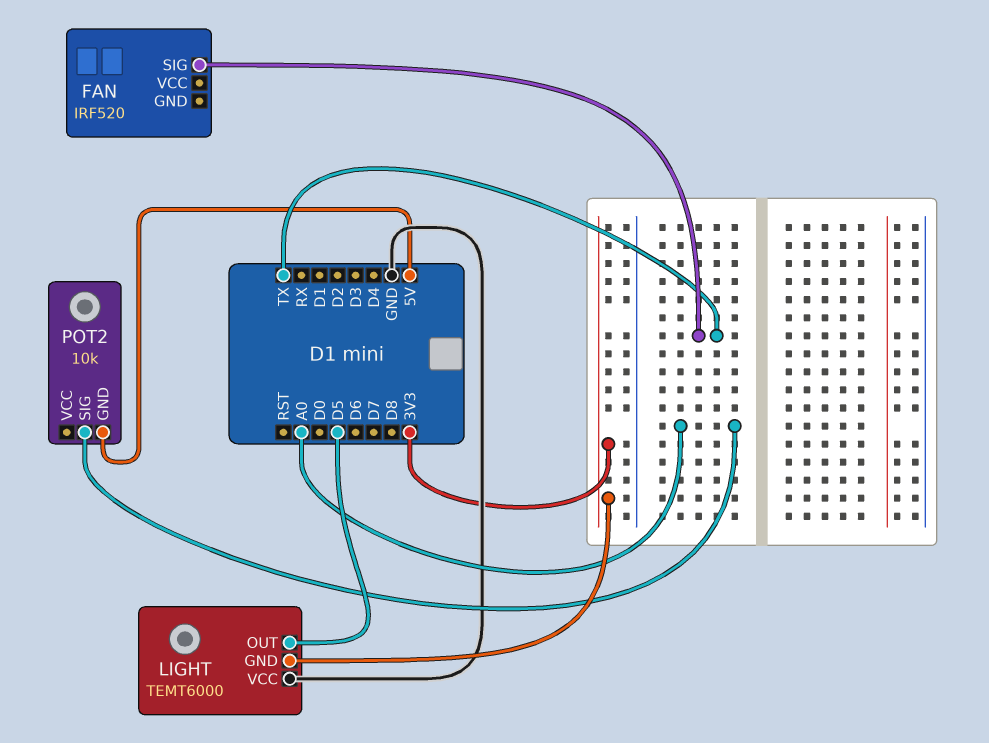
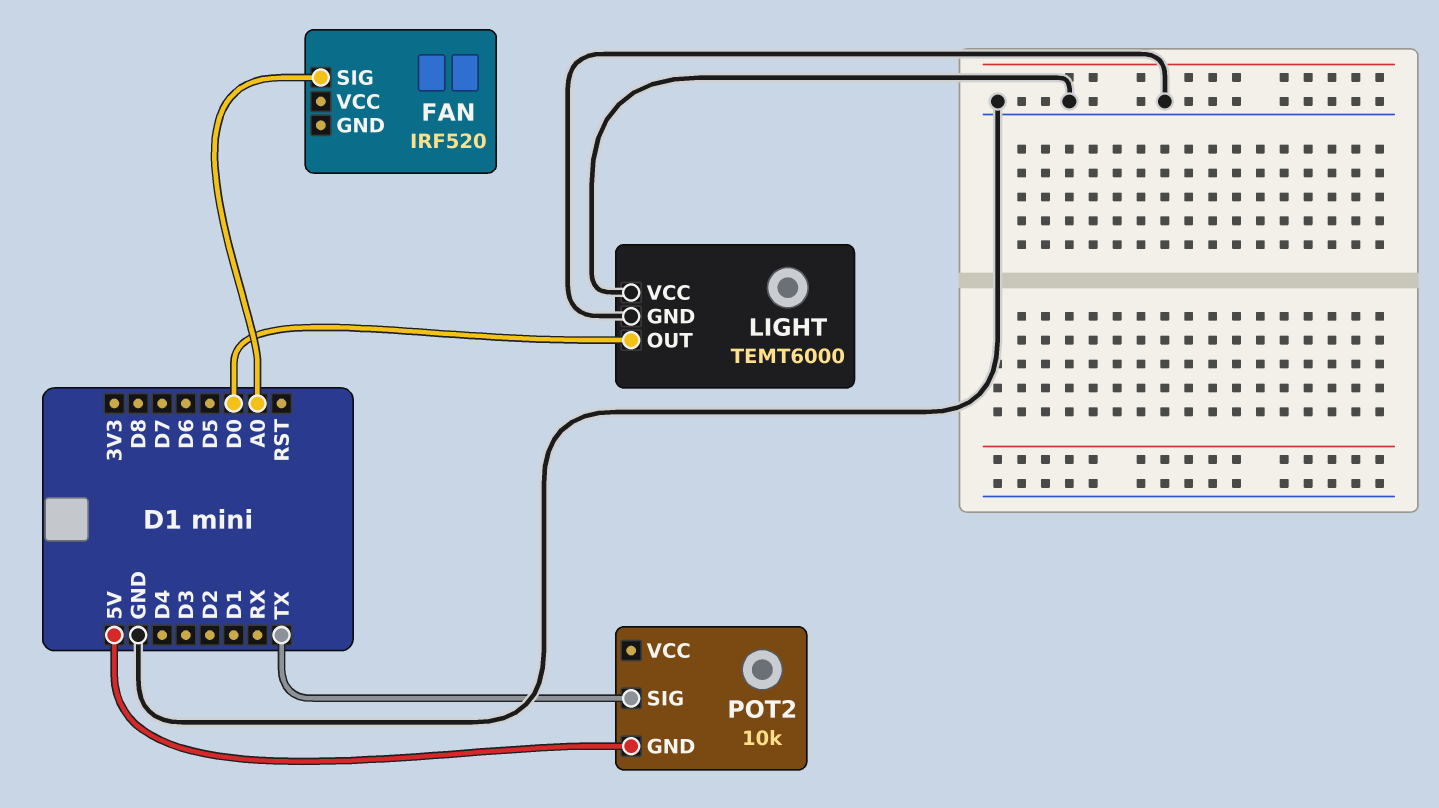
FAN pin SIG: TX -> A0
LIGHT pin GND: 3V3 -> GND
LIGHT pin OUT: D5 -> D0
POT2 pin SIG: A0 -> TX

